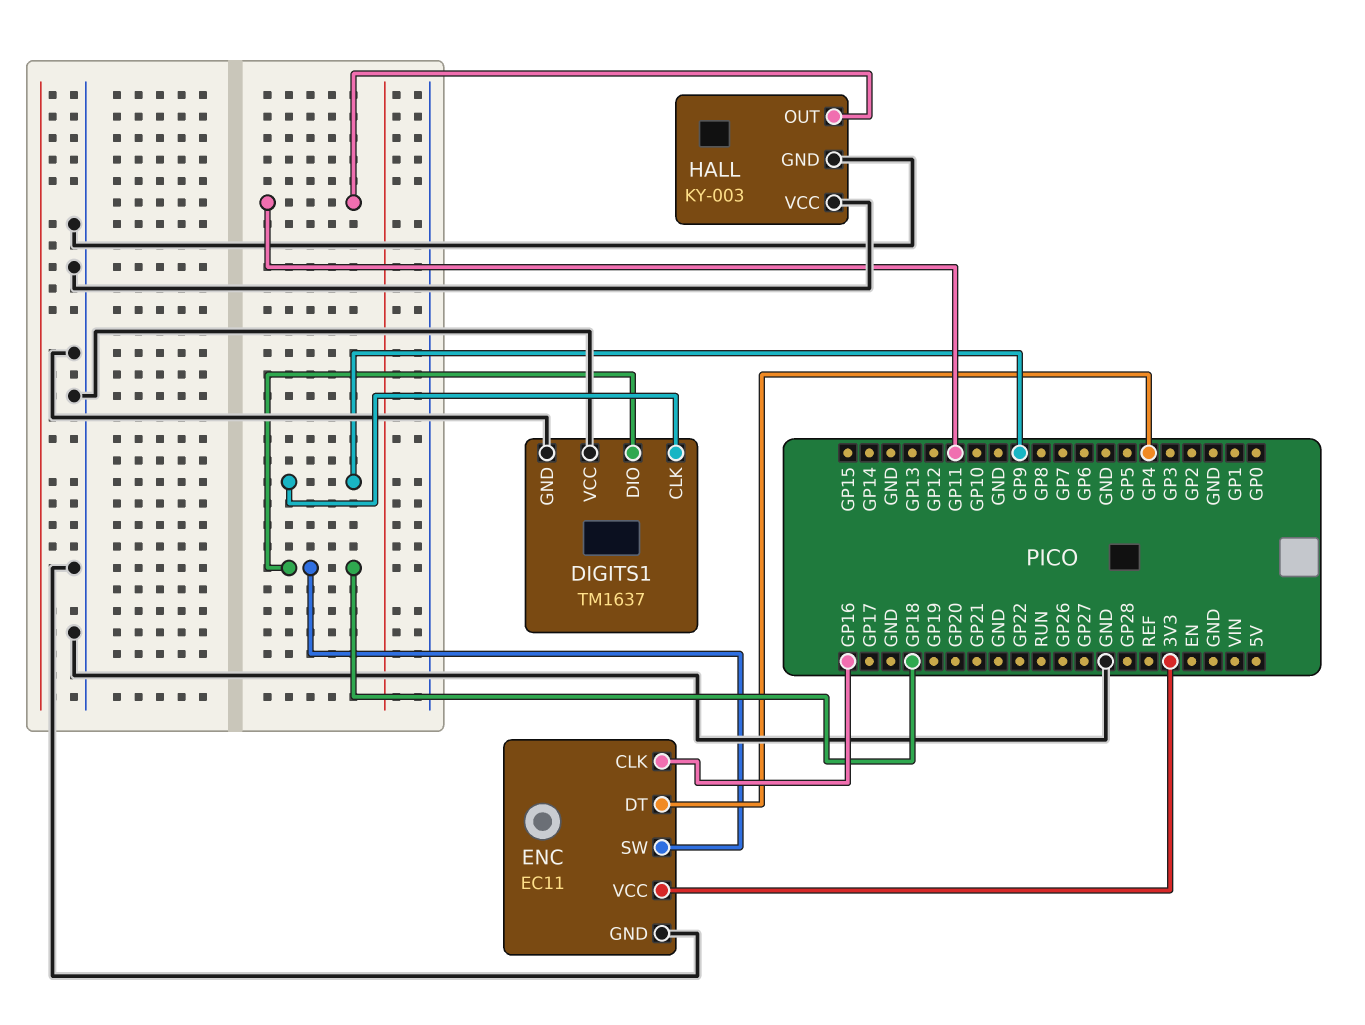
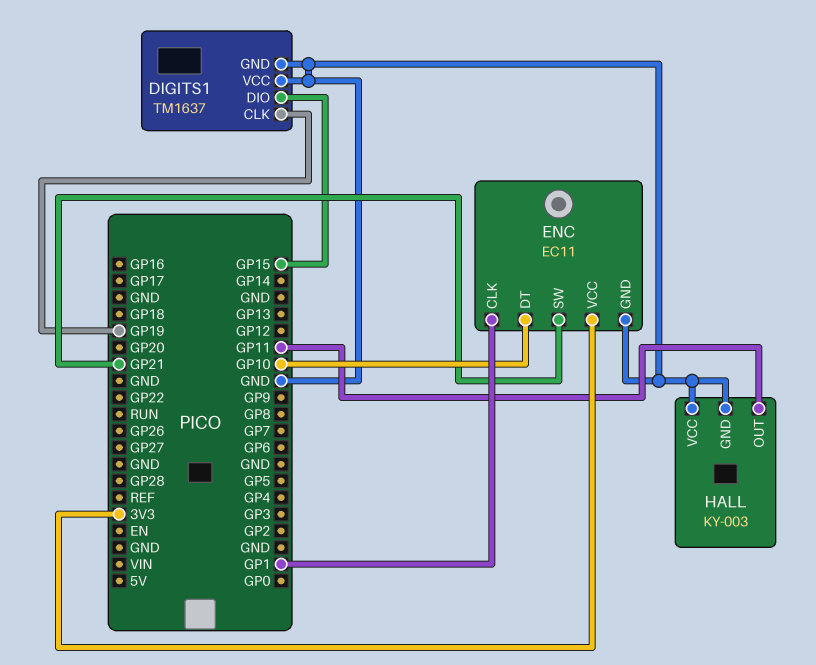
DIGITS1 pin CLK: GP9 -> GP19
DIGITS1 pin DIO: GP18 -> GP15
ENC pin CLK: GP16 -> GP1
ENC pin DT: GP4 -> GP10
ENC pin SW: GP18 -> GP21

